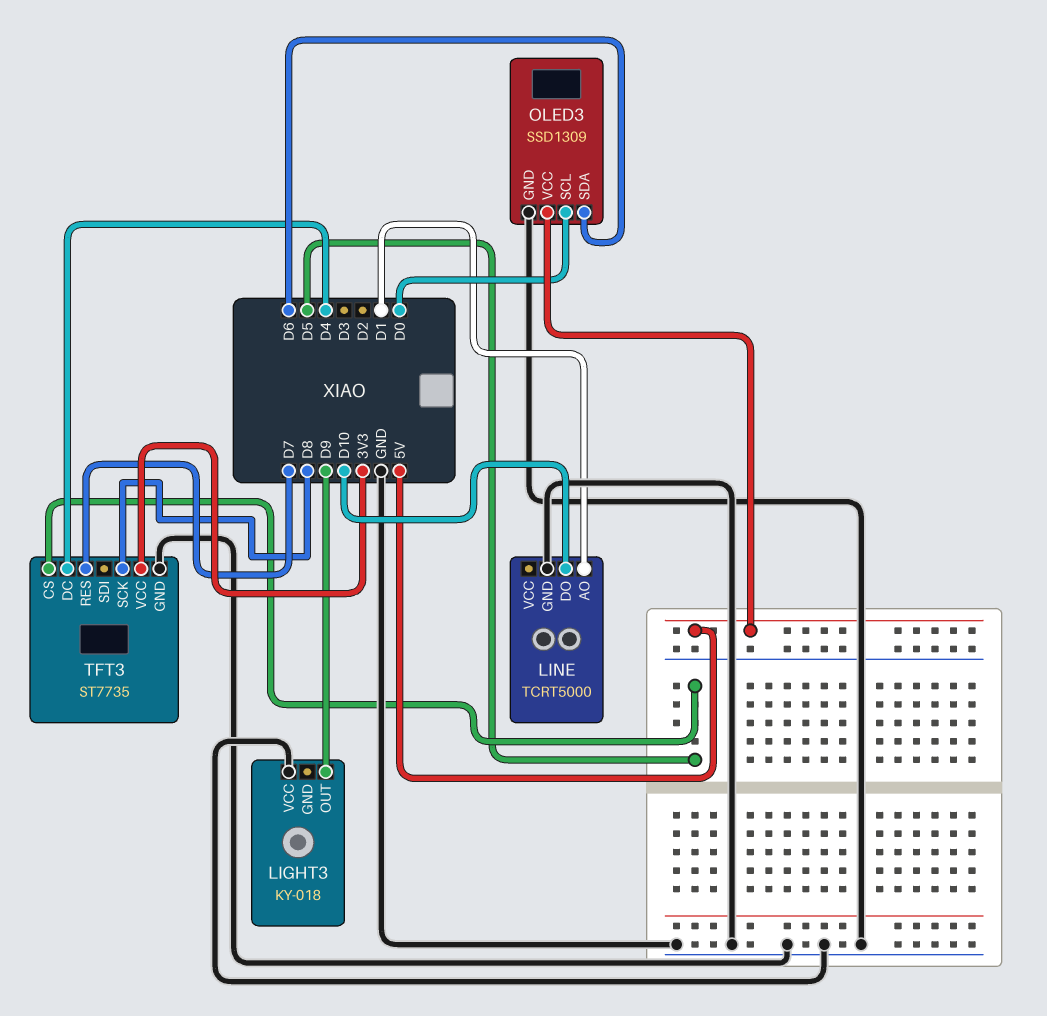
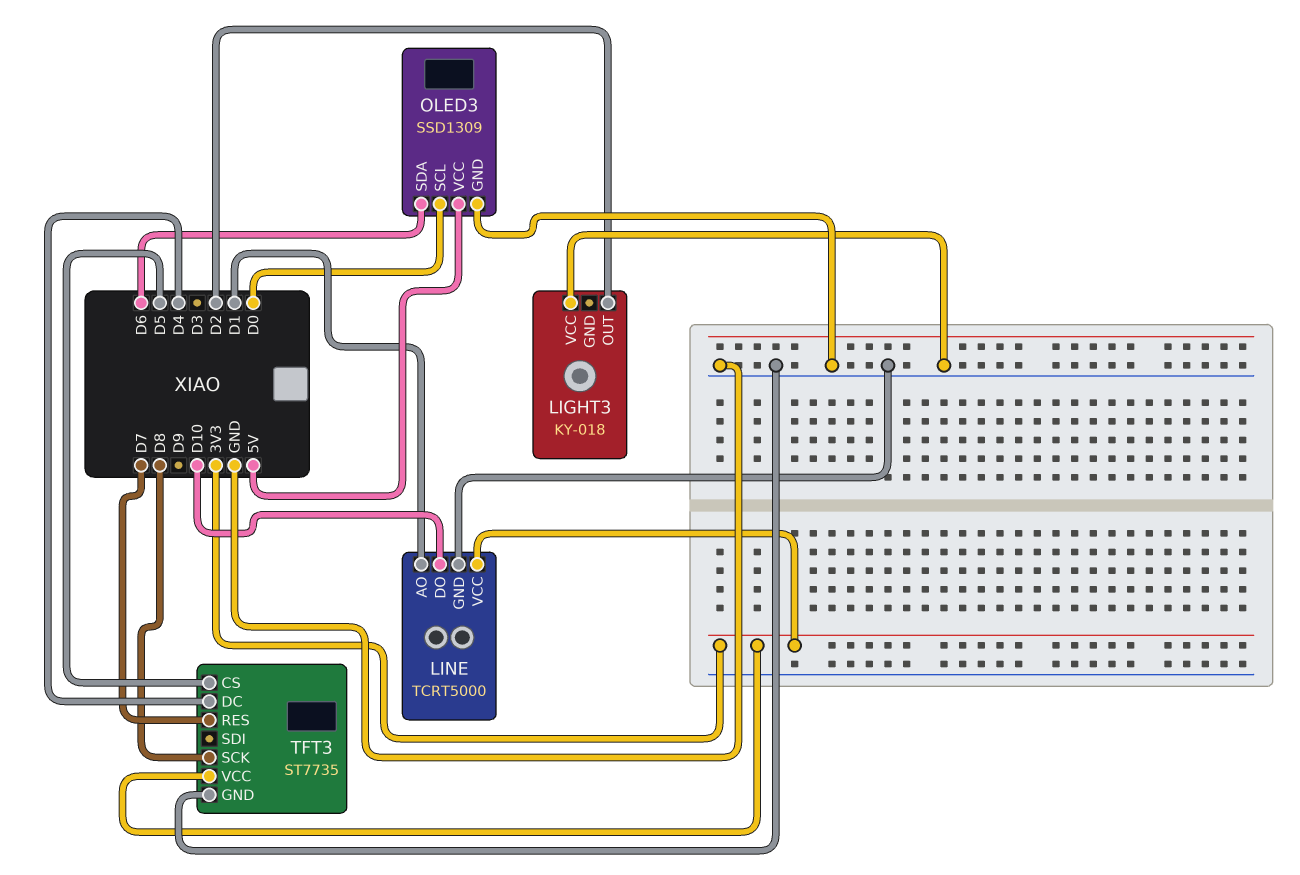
LIGHT3 pin OUT: D9 -> D2
LINE pin VCC: none -> 3V3

